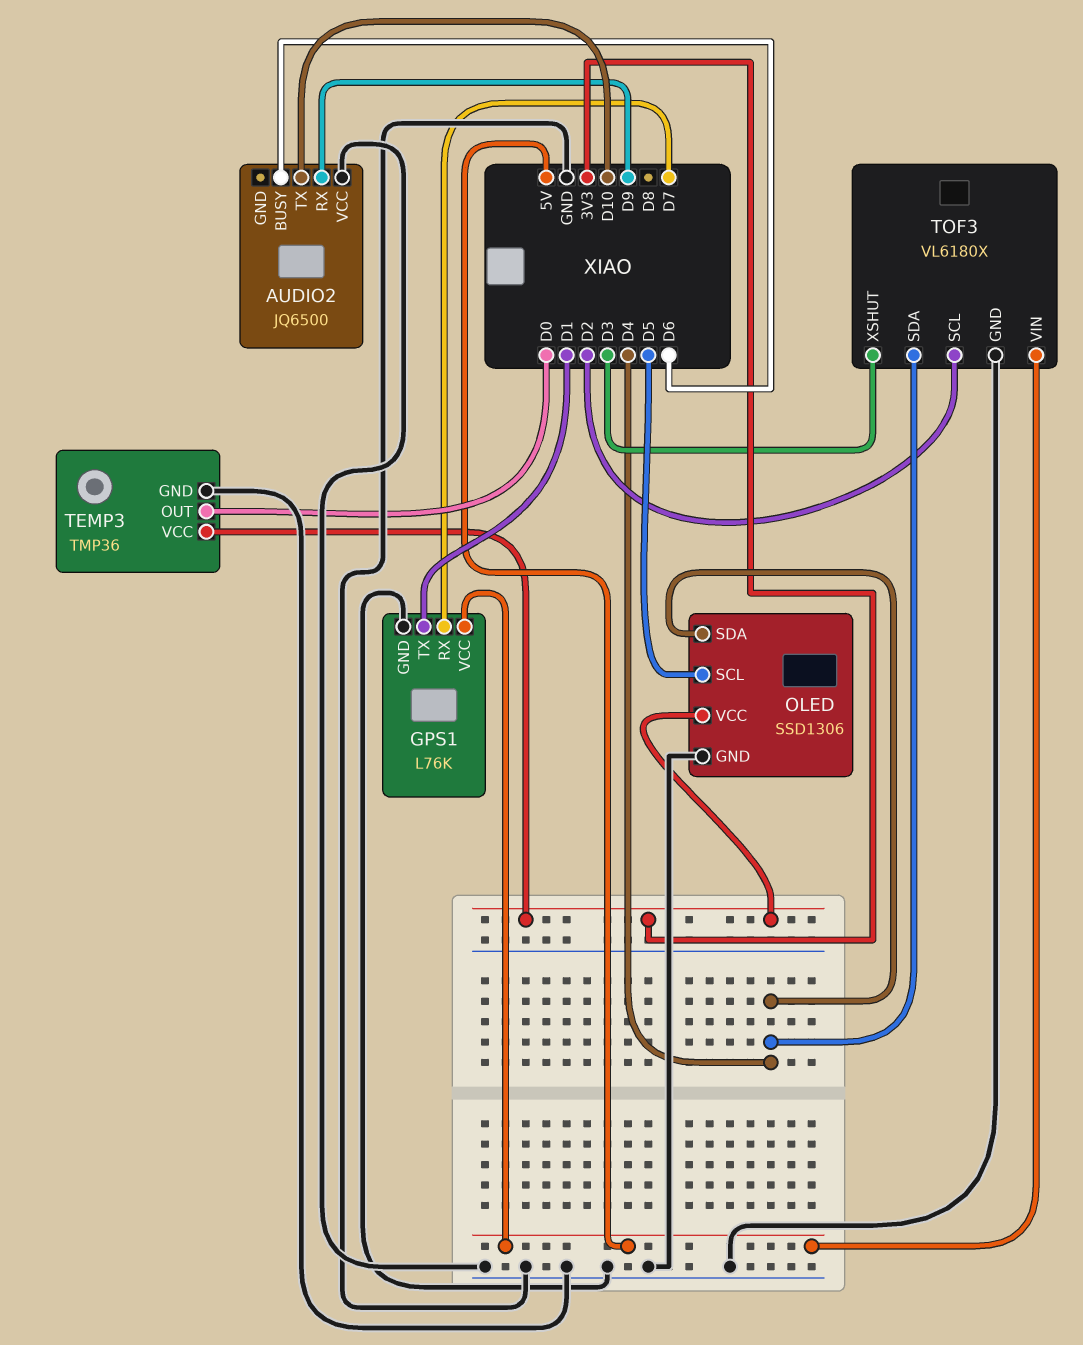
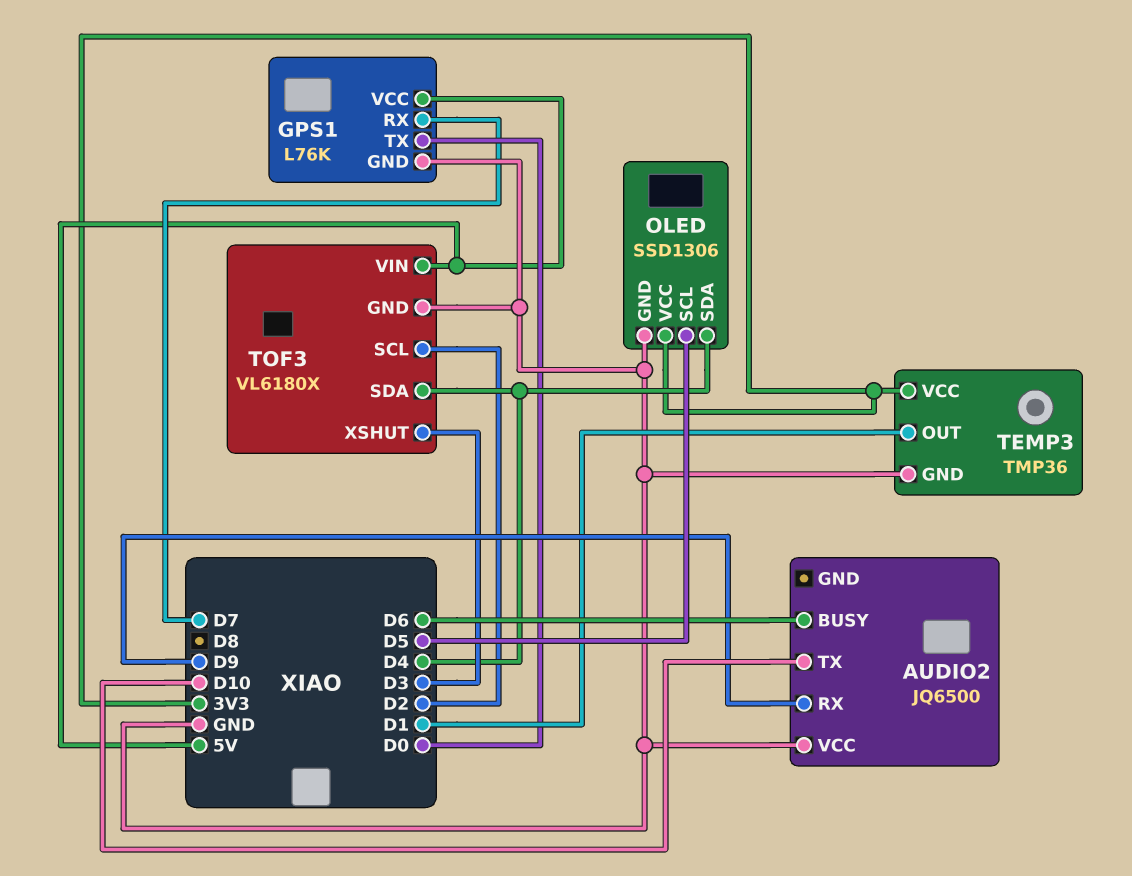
GPS1 pin TX: D1 -> D0
TEMP3 pin OUT: D0 -> D1

